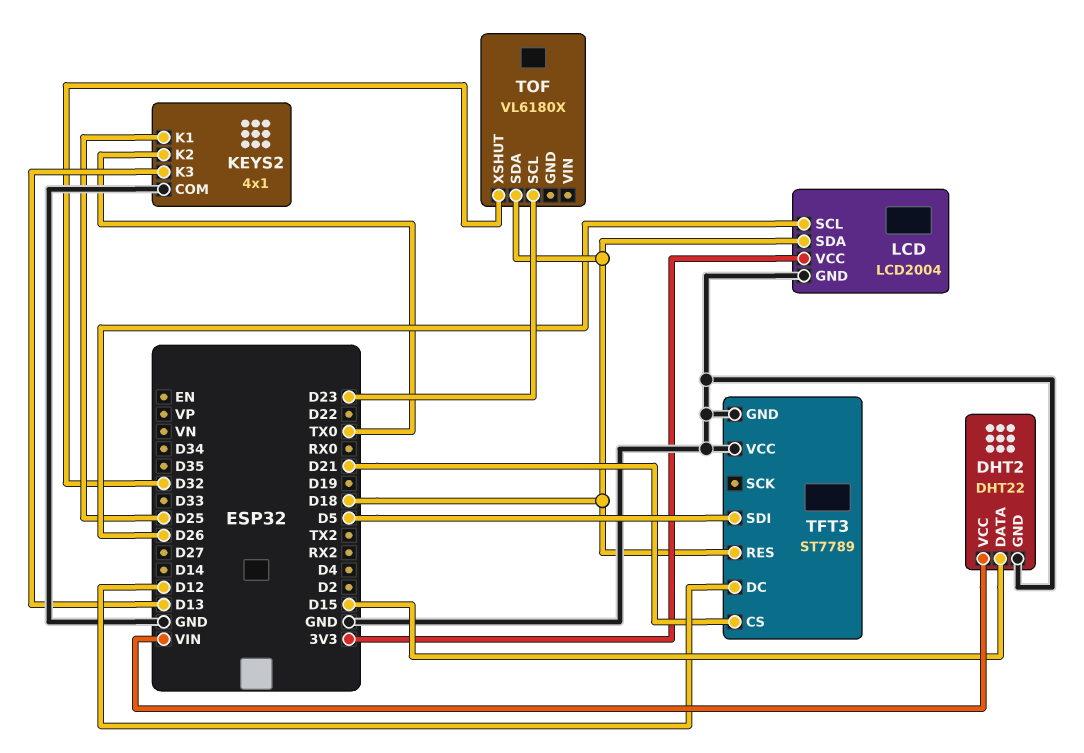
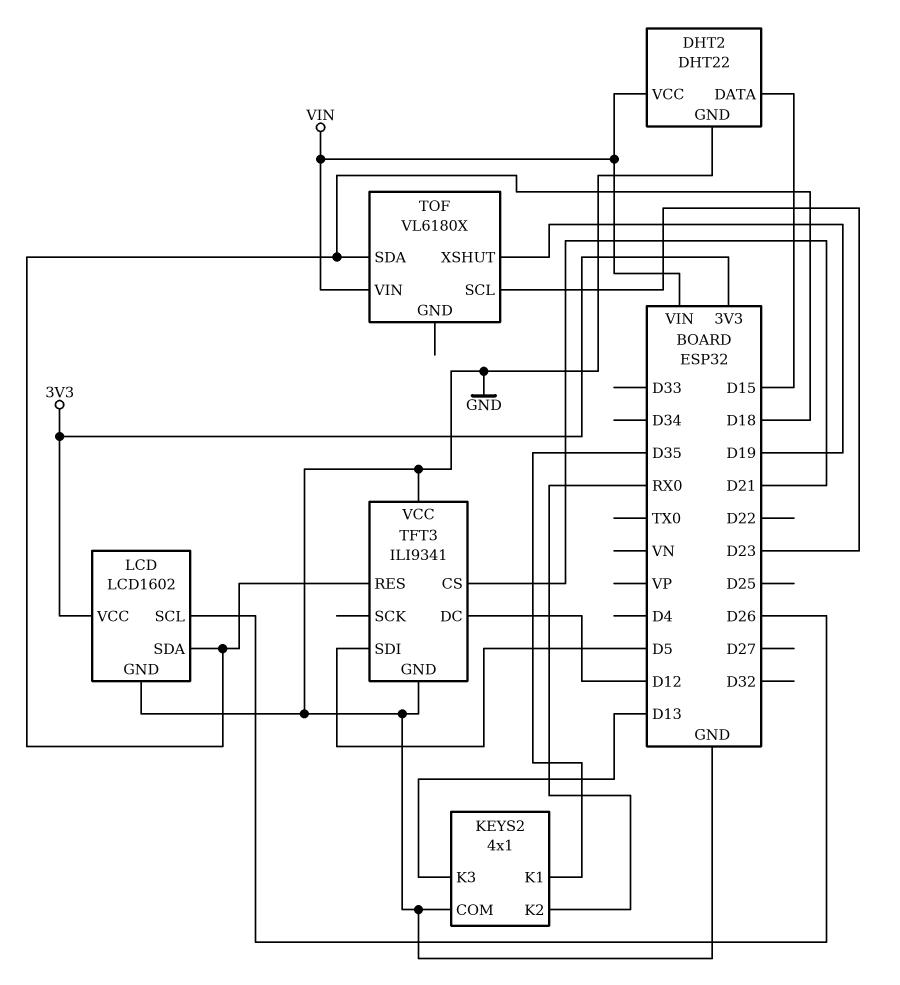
KEYS2 pin K1: D25 -> D35
KEYS2 pin K2: TX0 -> RX0
LCD: LCD2004 -> LCD1602
TFT3: ST7789 -> ILI9341
TOF pin VIN: none -> VIN
TOF pin XSHUT: D32 -> D19

